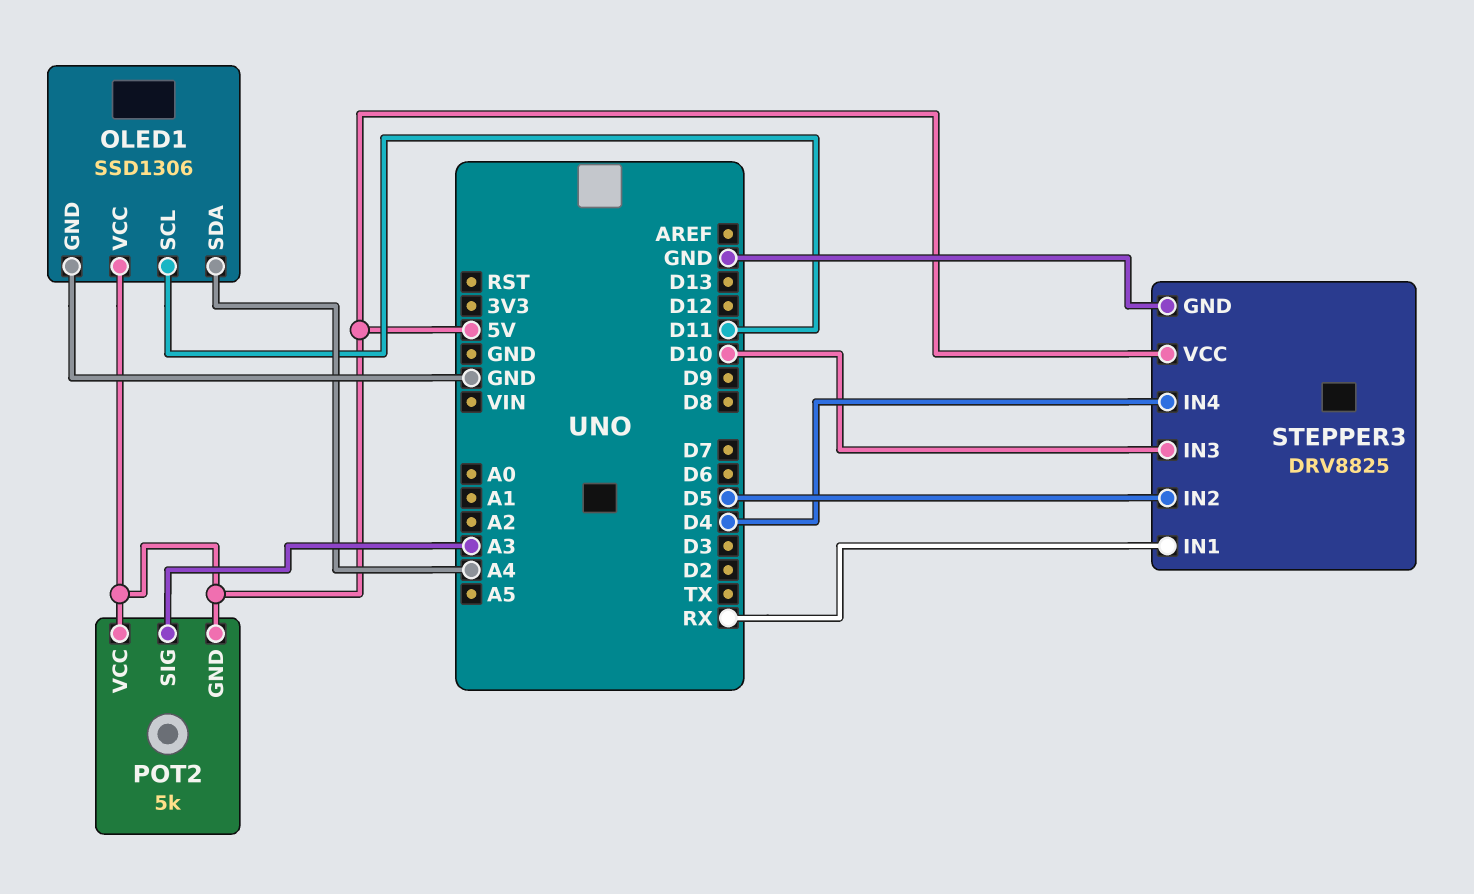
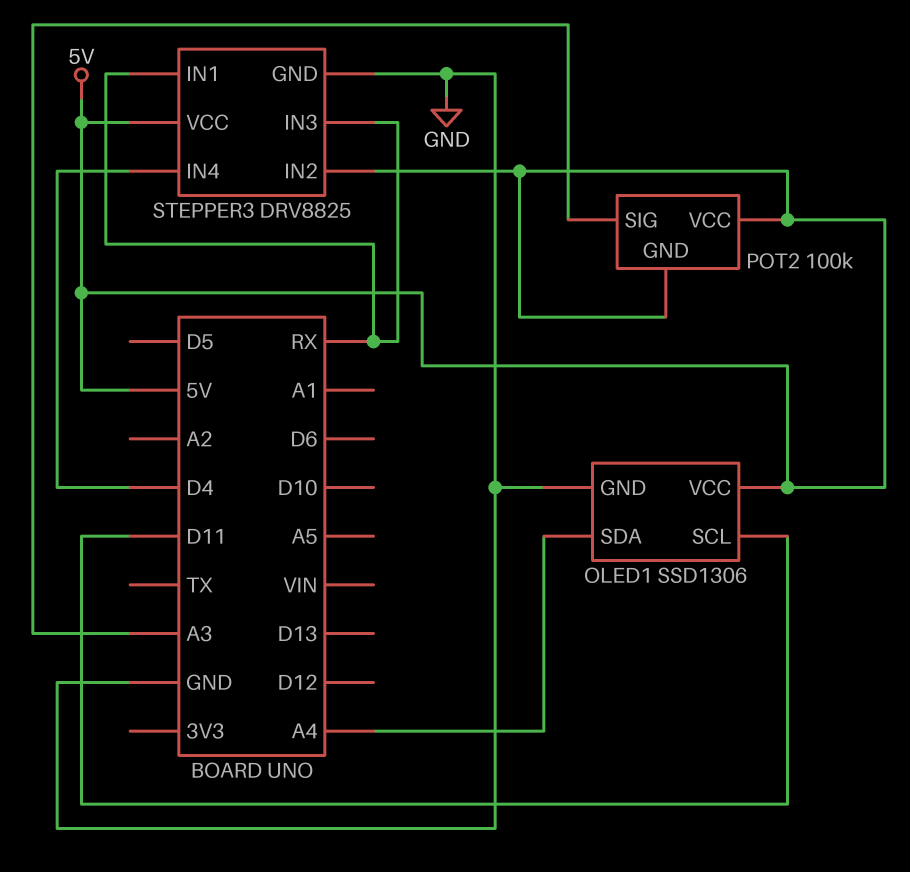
POT2: 5k -> 100k
STEPPER3 pin IN2: D5 -> 5V
STEPPER3 pin IN3: D10 -> RX

